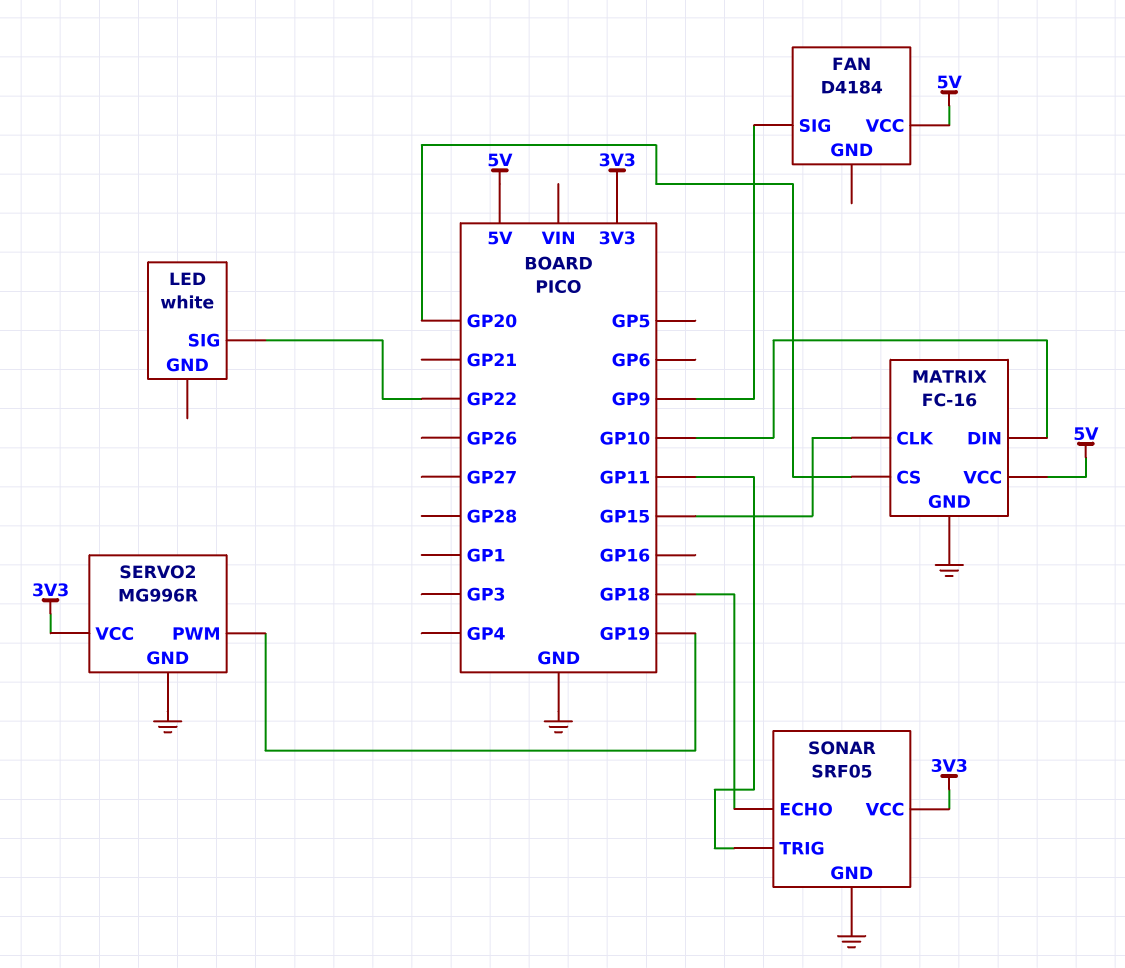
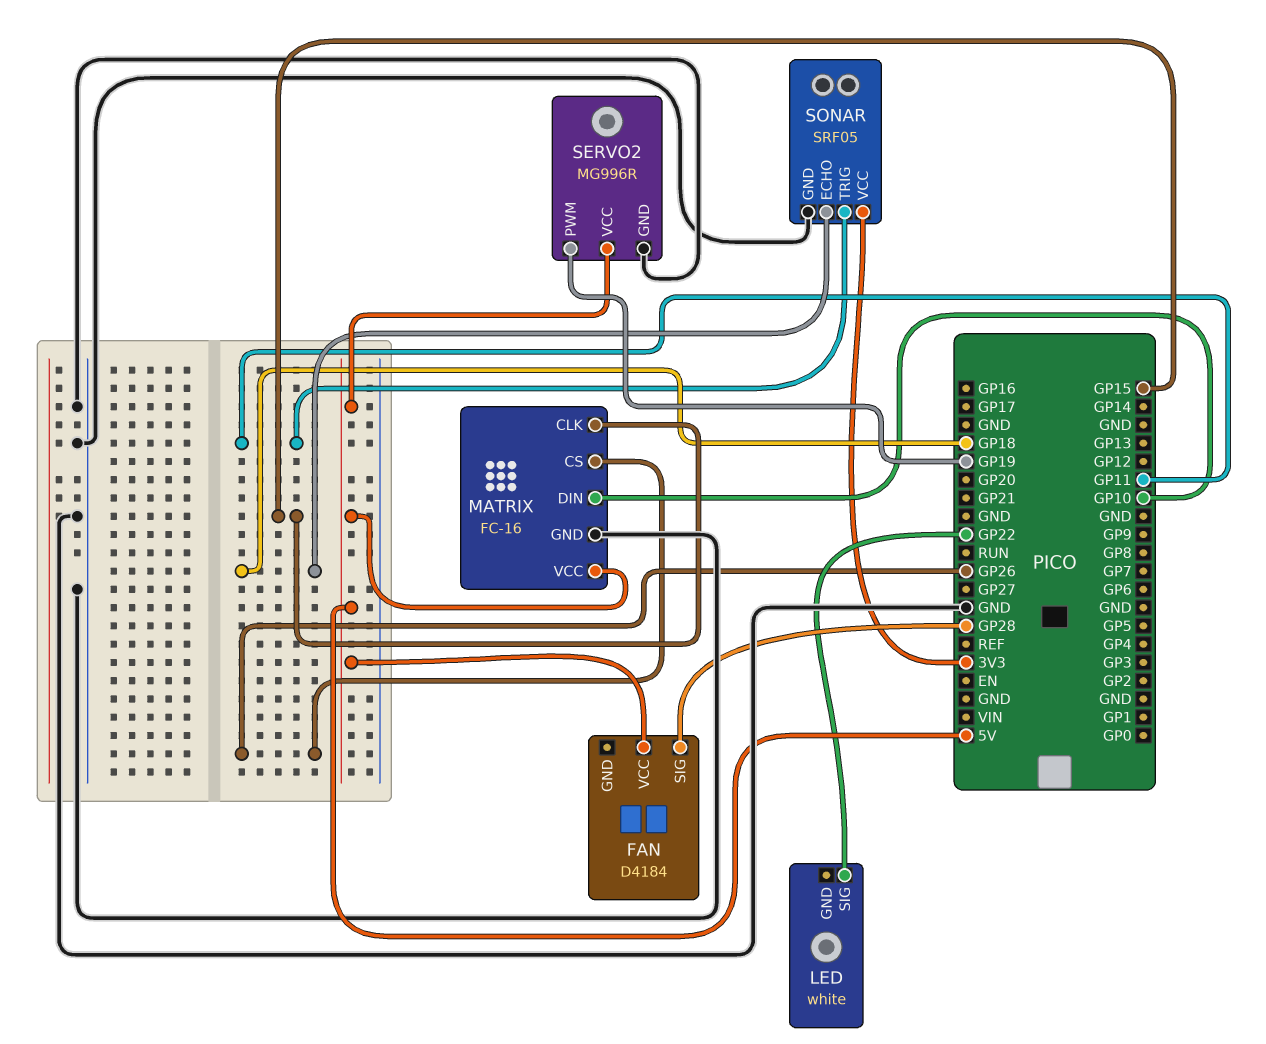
FAN pin SIG: GP9 -> GP28
MATRIX pin CS: GP20 -> GP26
SERVO2 pin VCC: 3V3 -> 5V

